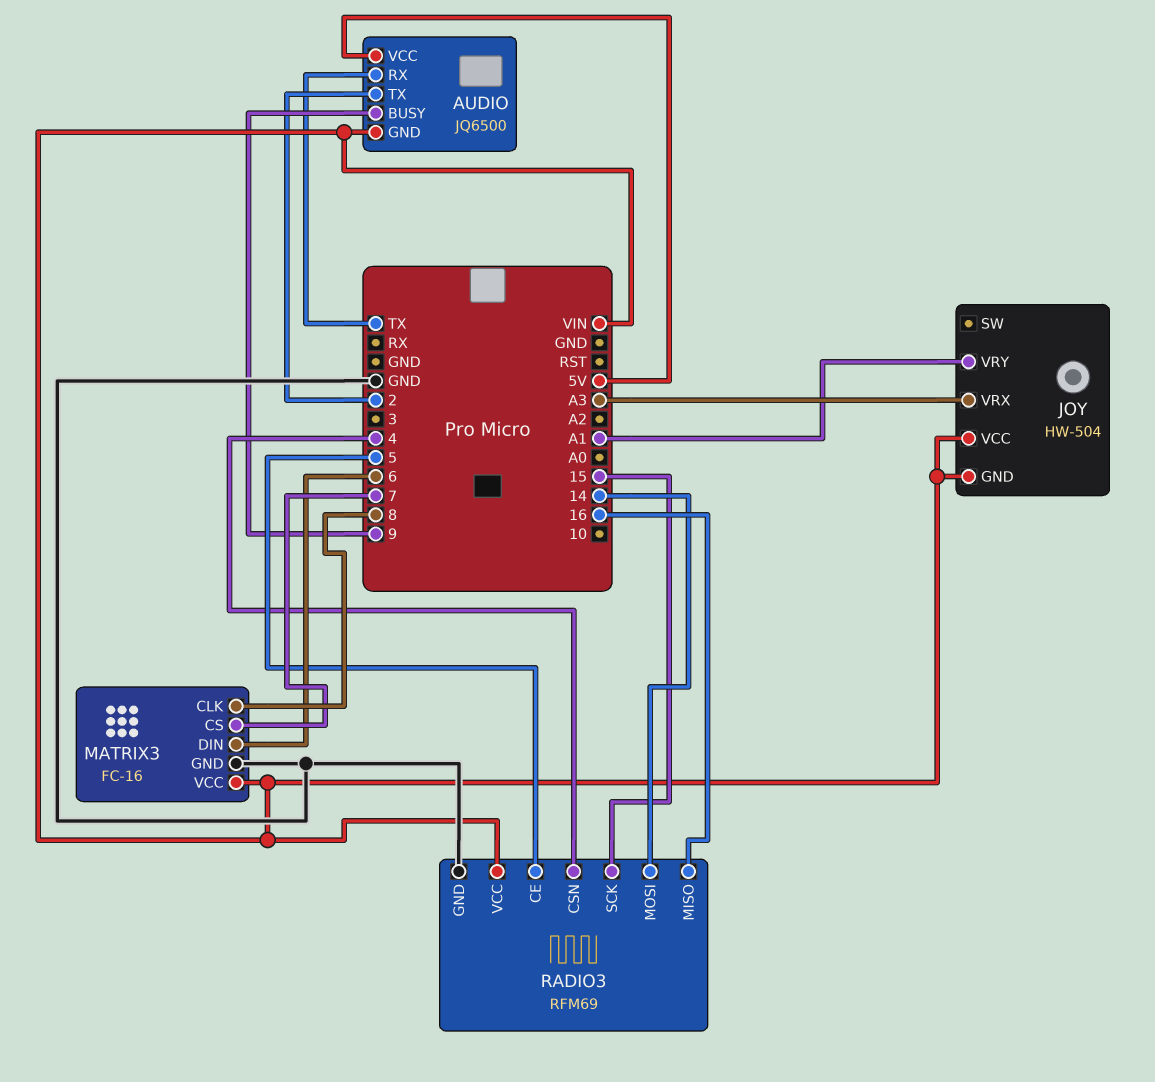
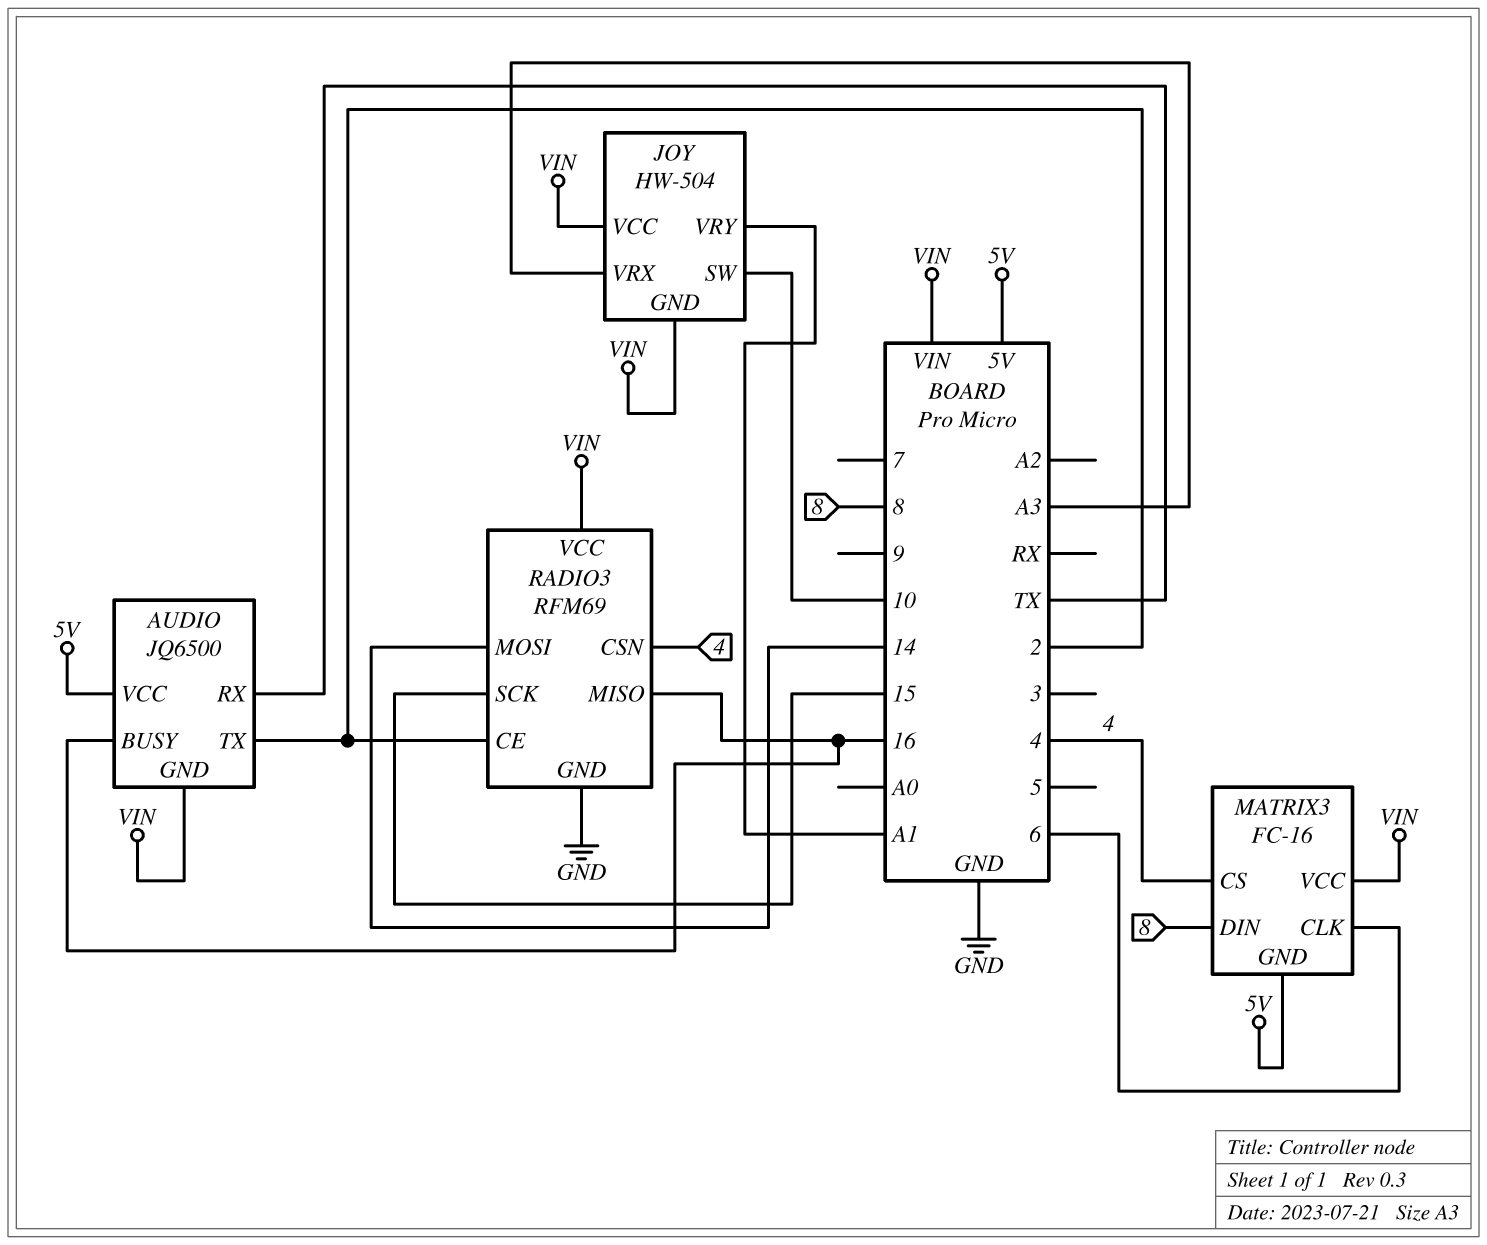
AUDIO pin BUSY: 9 -> 16
JOY pin SW: none -> 10
MATRIX3 pin CLK: 8 -> 6
MATRIX3 pin CS: 7 -> 4
MATRIX3 pin DIN: 6 -> 8
MATRIX3 pin GND: GND -> 5V
RADIO3 pin CE: 5 -> 2

